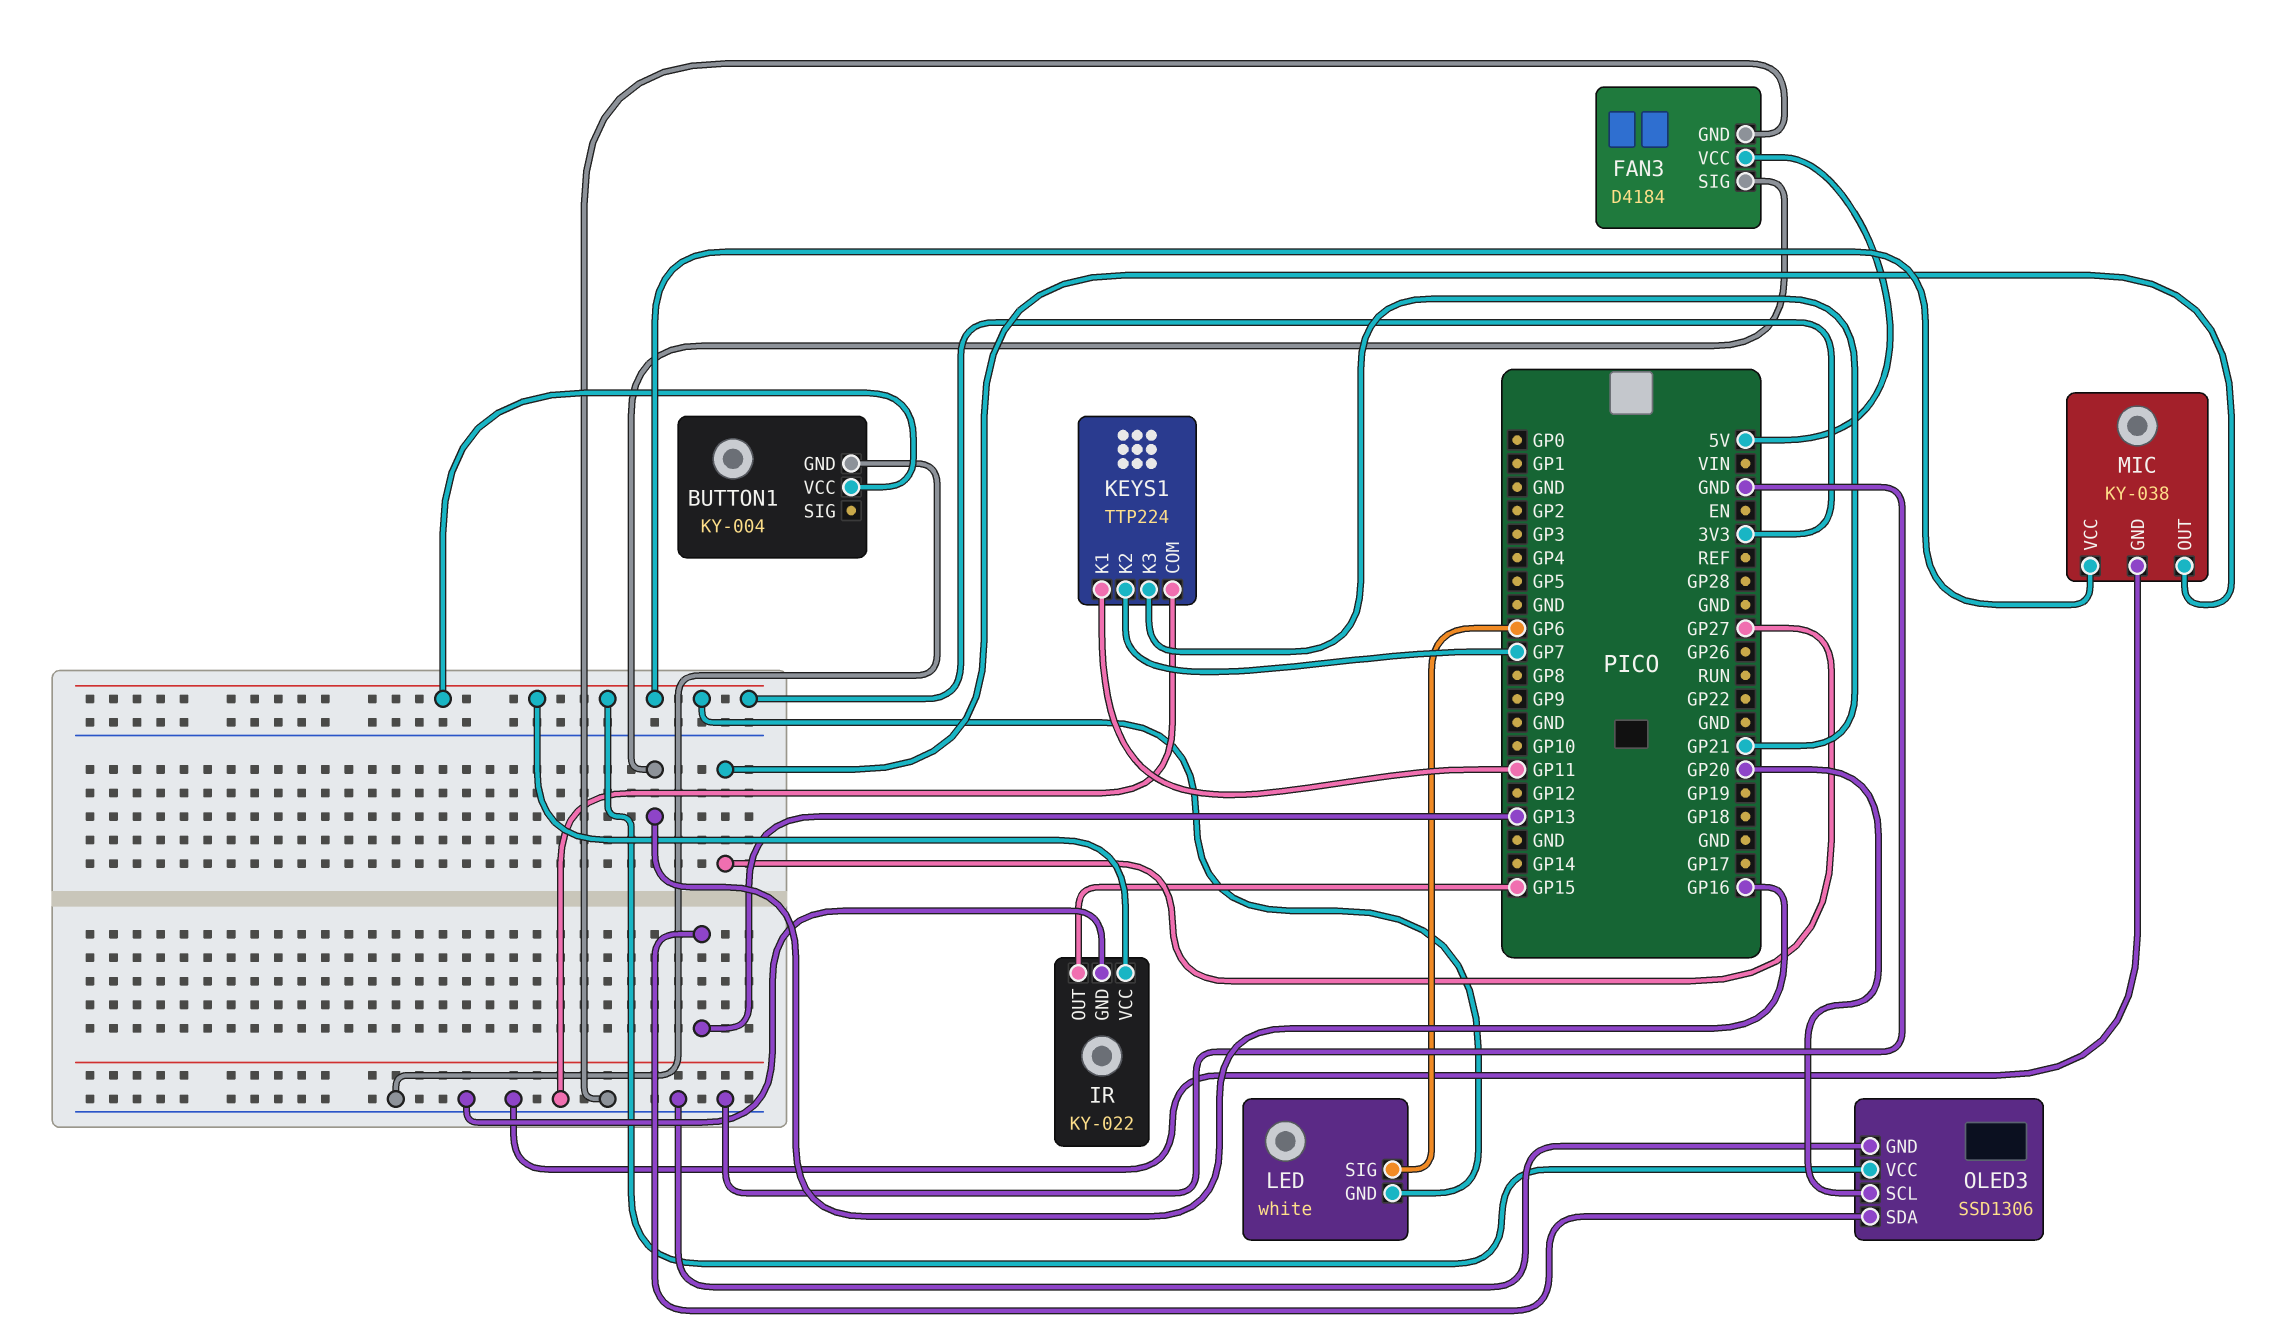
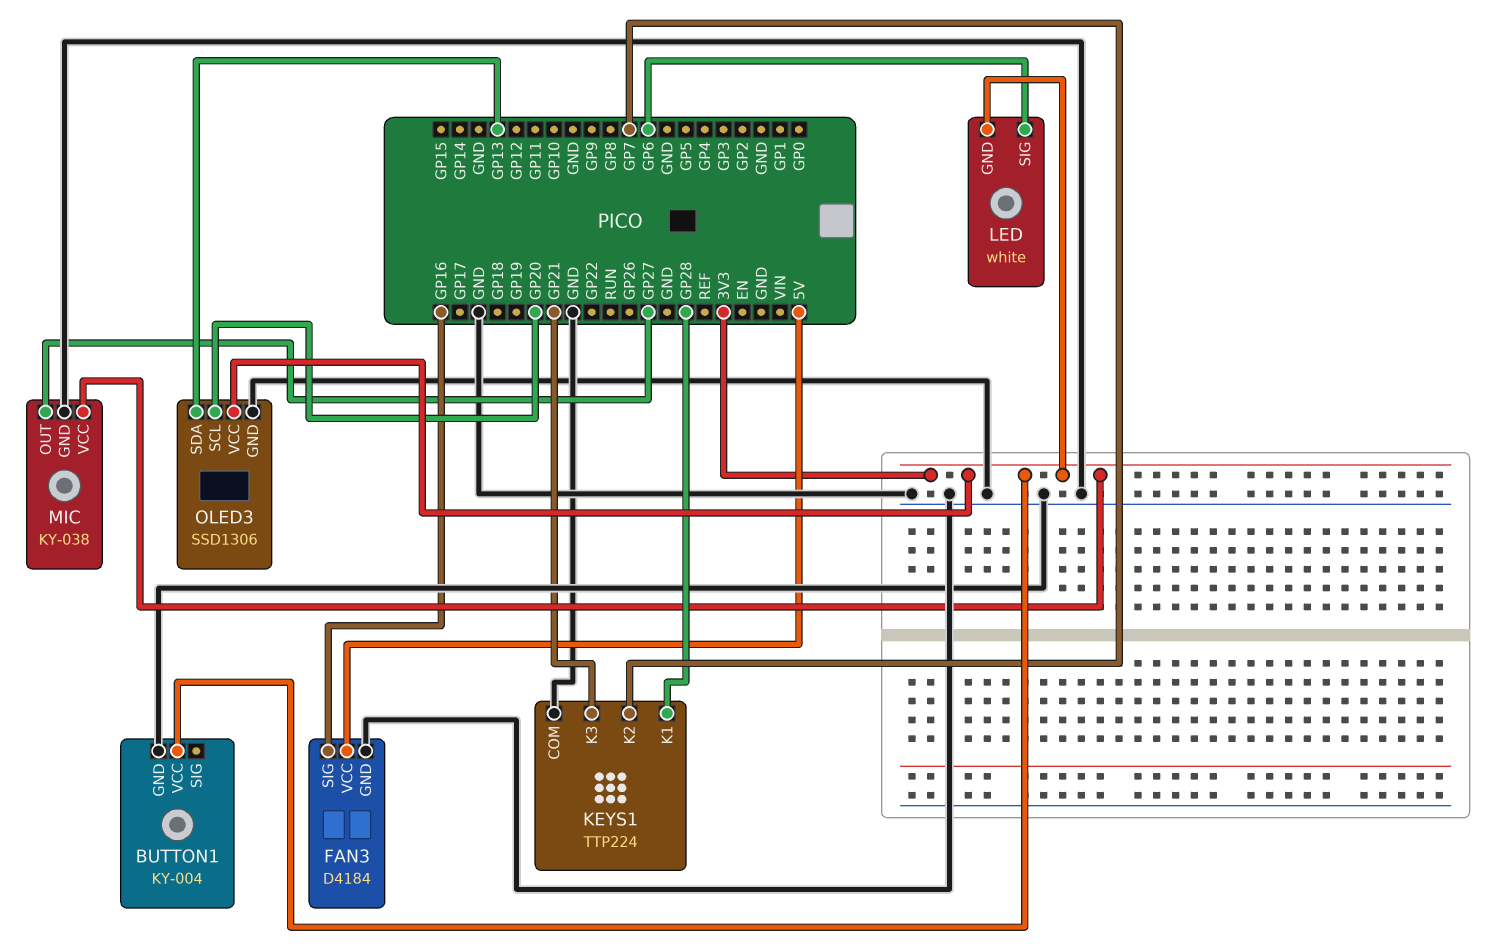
IR: KY-022 -> none
IR pin GND: GND -> none
IR pin OUT: GP15 -> none
IR pin VCC: 3V3 -> none
KEYS1 pin K1: GP11 -> GP28

